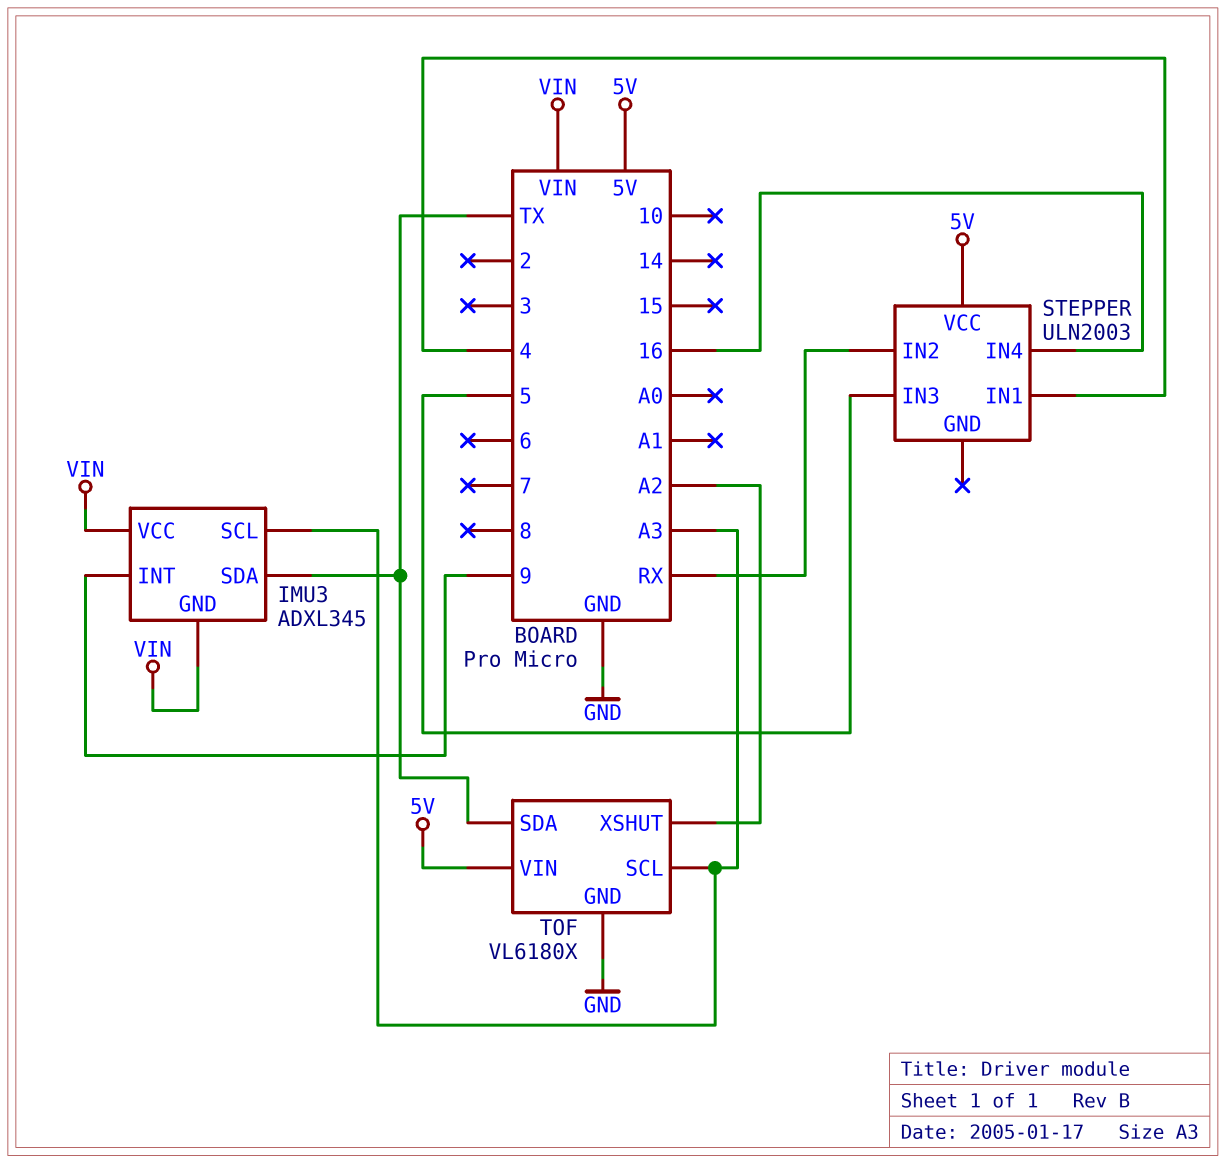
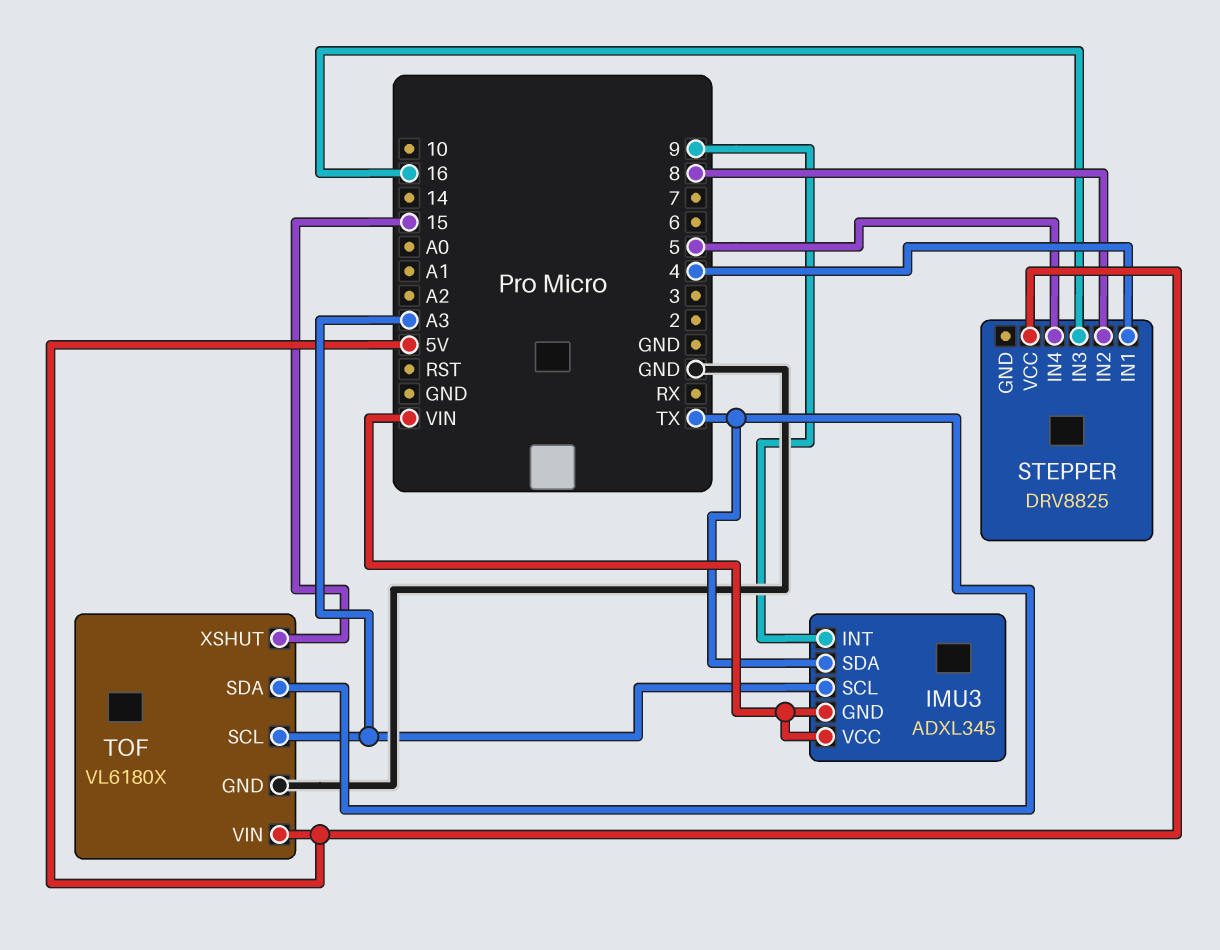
STEPPER: ULN2003 -> DRV8825
STEPPER pin IN2: RX -> 8
STEPPER pin IN3: 5 -> 16
STEPPER pin IN4: 16 -> 5
TOF pin XSHUT: A2 -> 15

